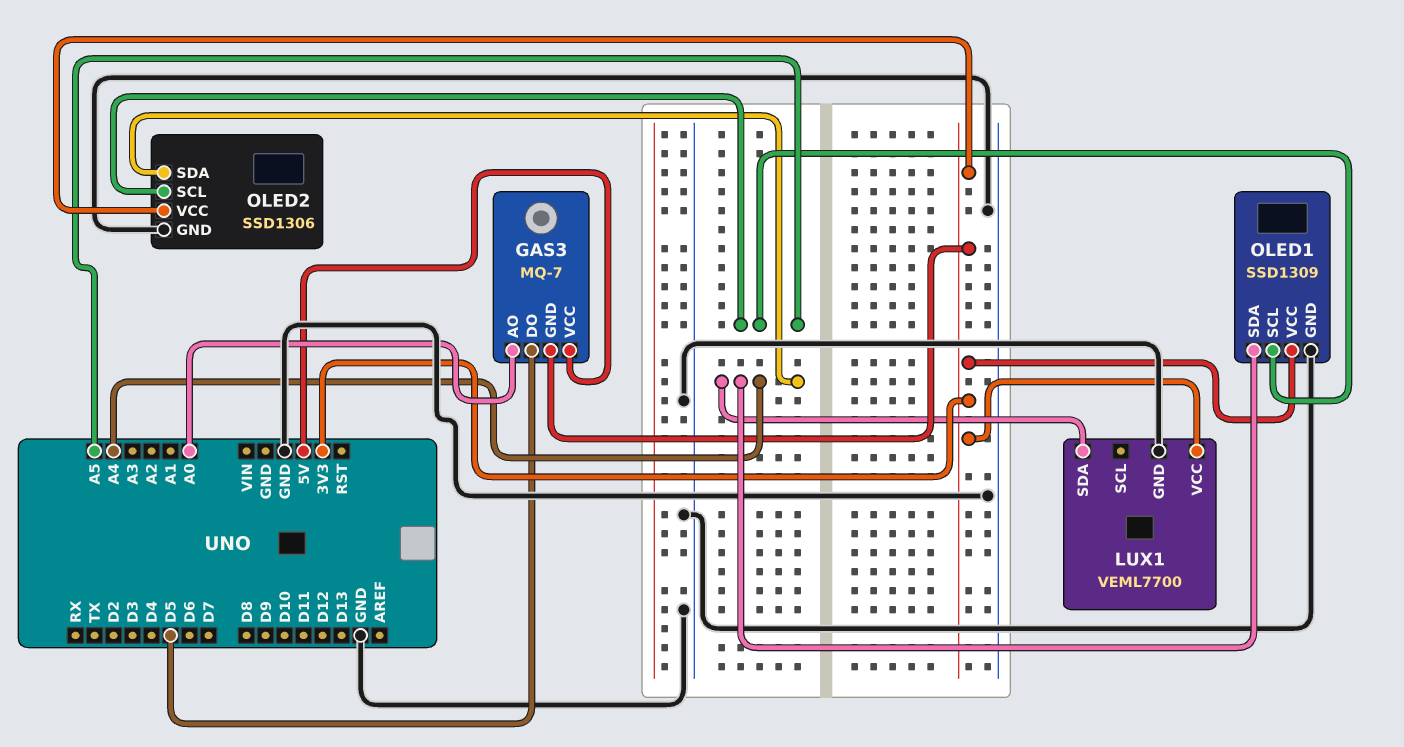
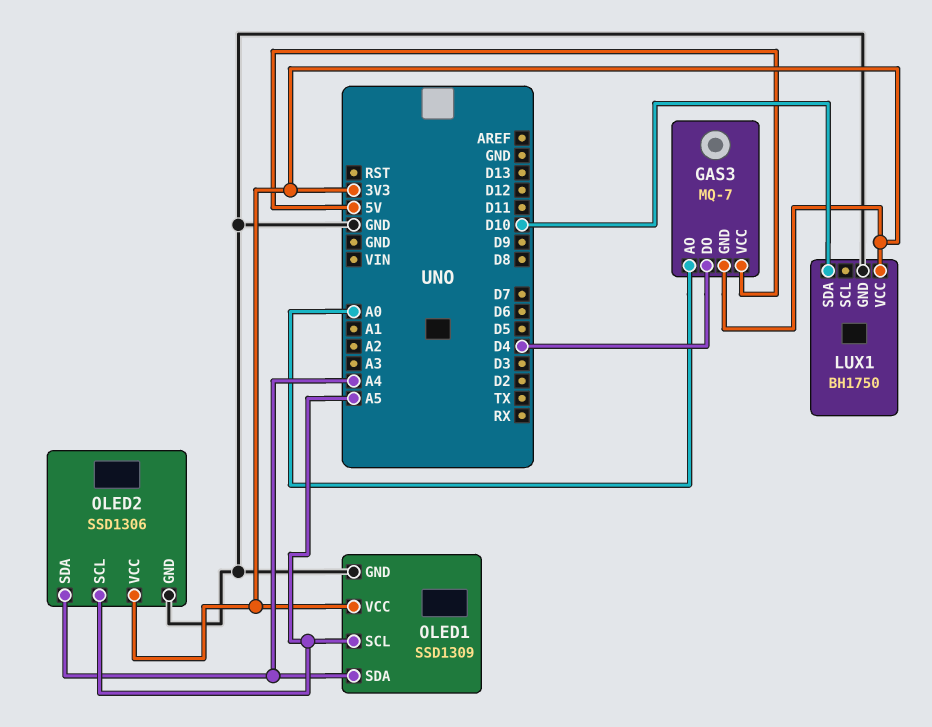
GAS3 pin DO: D5 -> D4
LUX1: VEML7700 -> BH1750
LUX1 pin SDA: A4 -> D10

